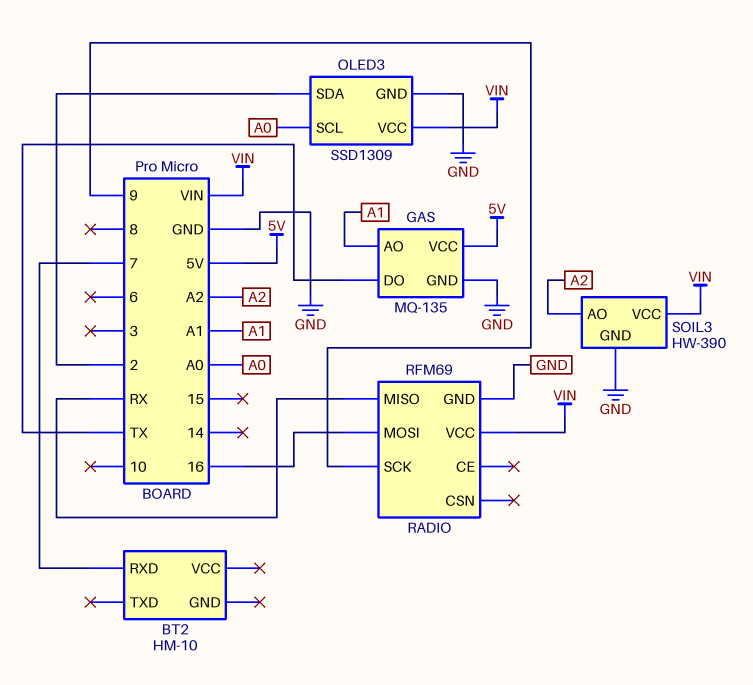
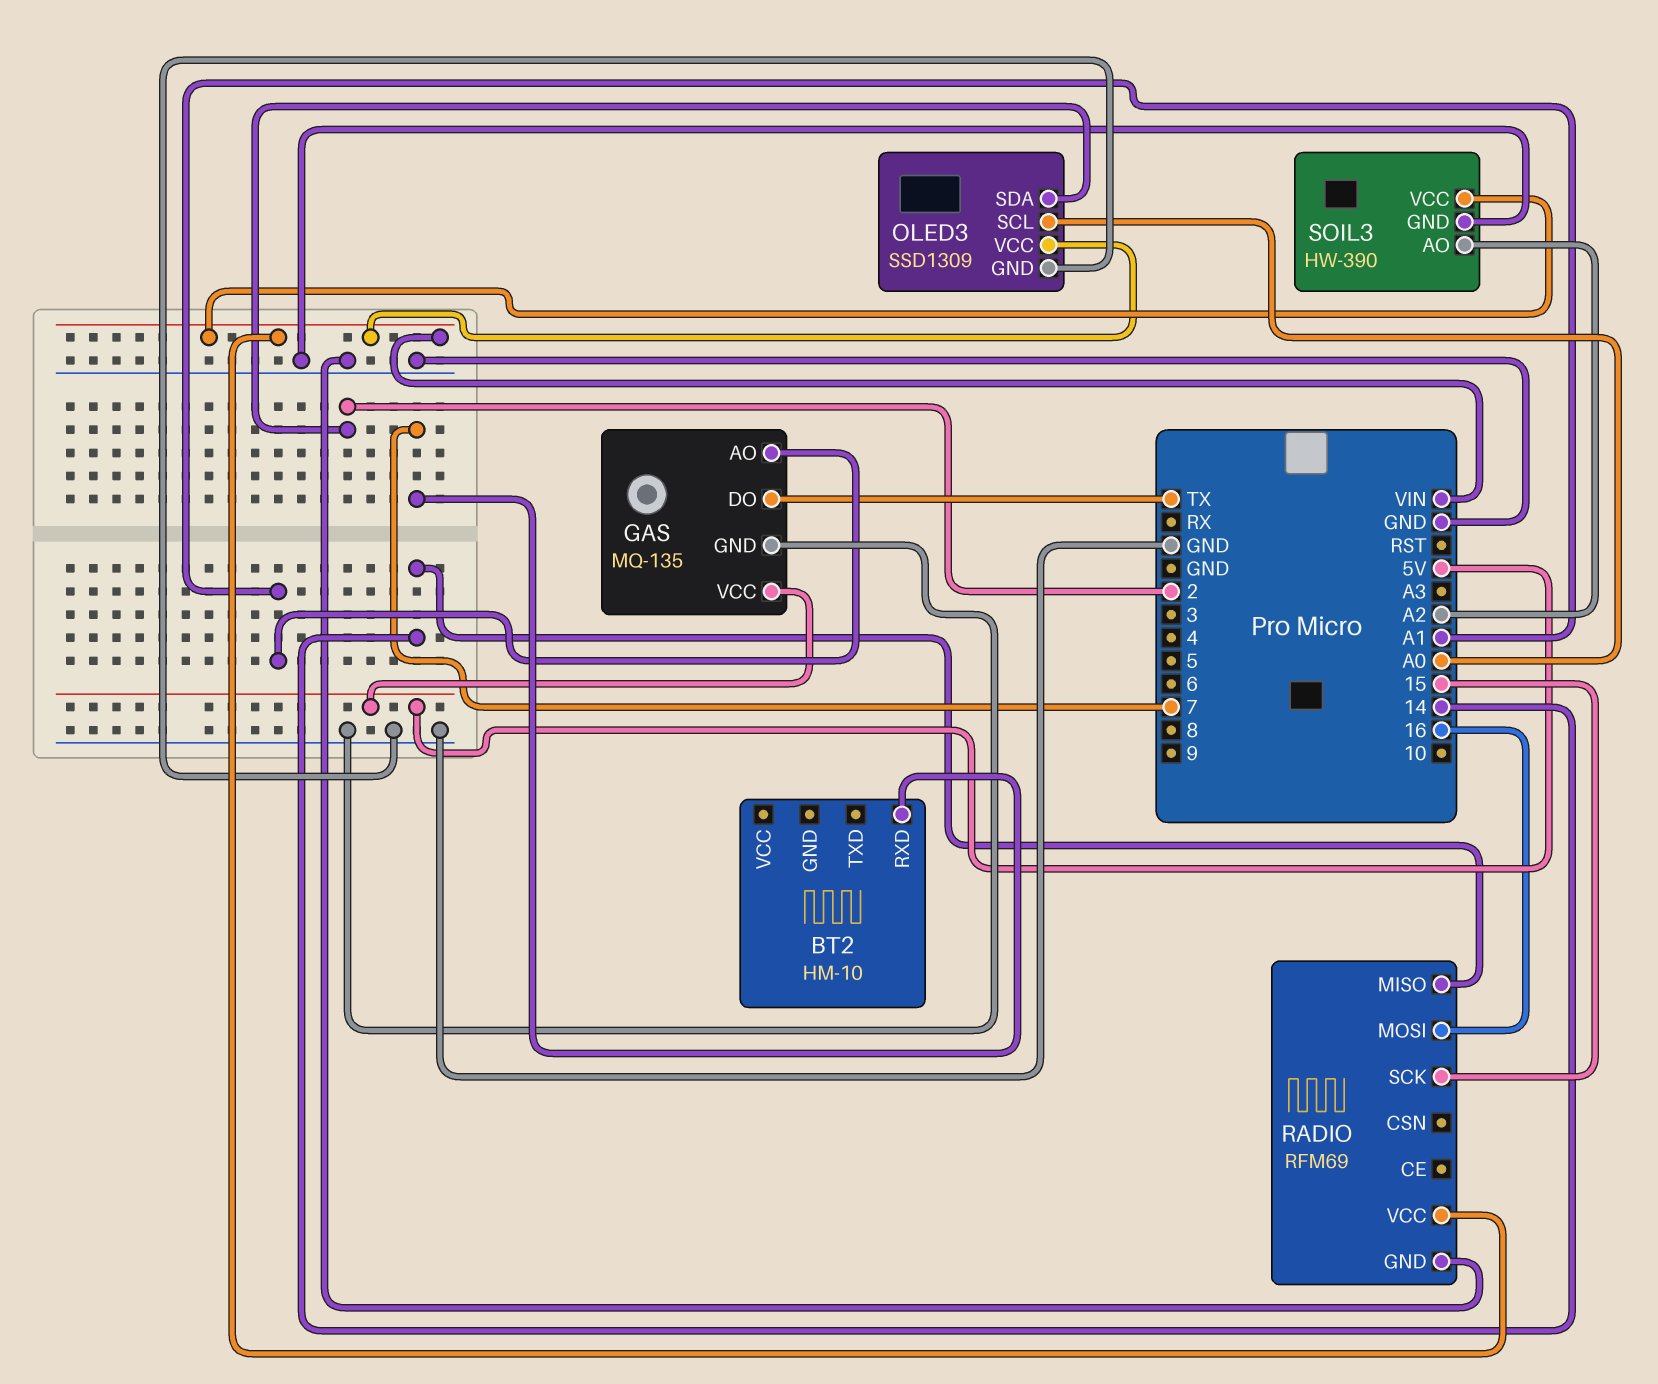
RADIO pin MISO: RX -> 14
RADIO pin SCK: 9 -> 15

